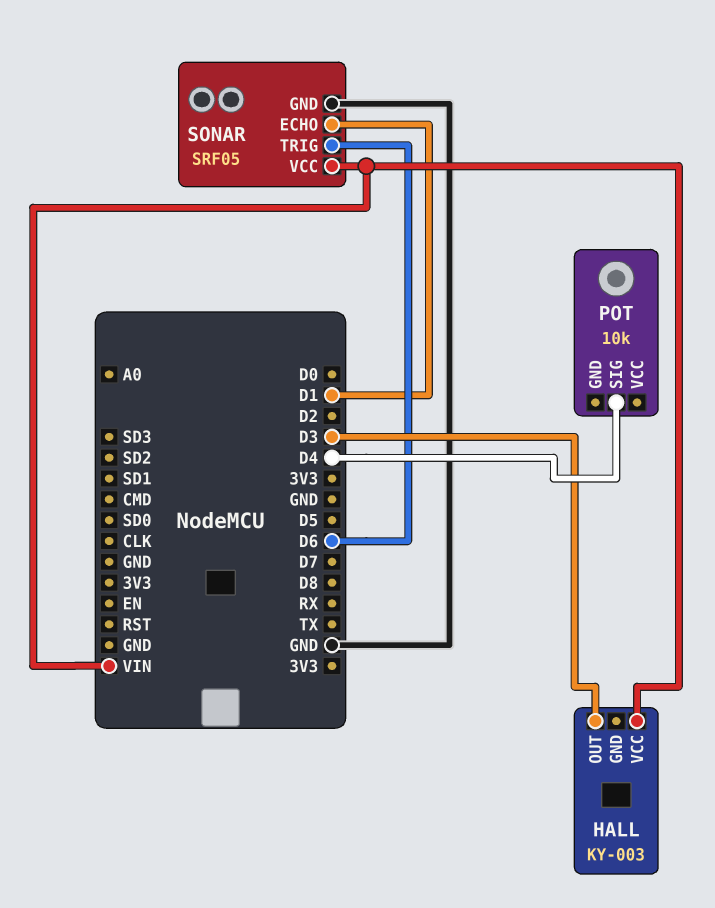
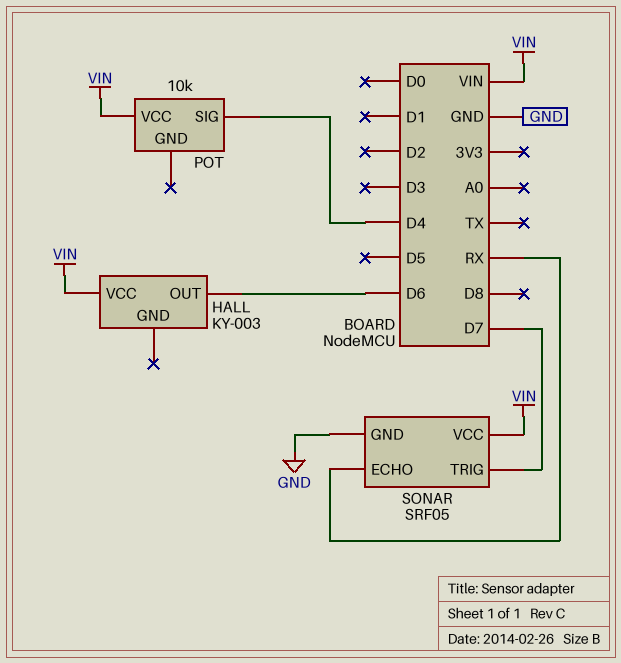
HALL pin OUT: D3 -> D6
POT pin VCC: none -> VIN
SONAR pin ECHO: D1 -> RX
SONAR pin TRIG: D6 -> D7

